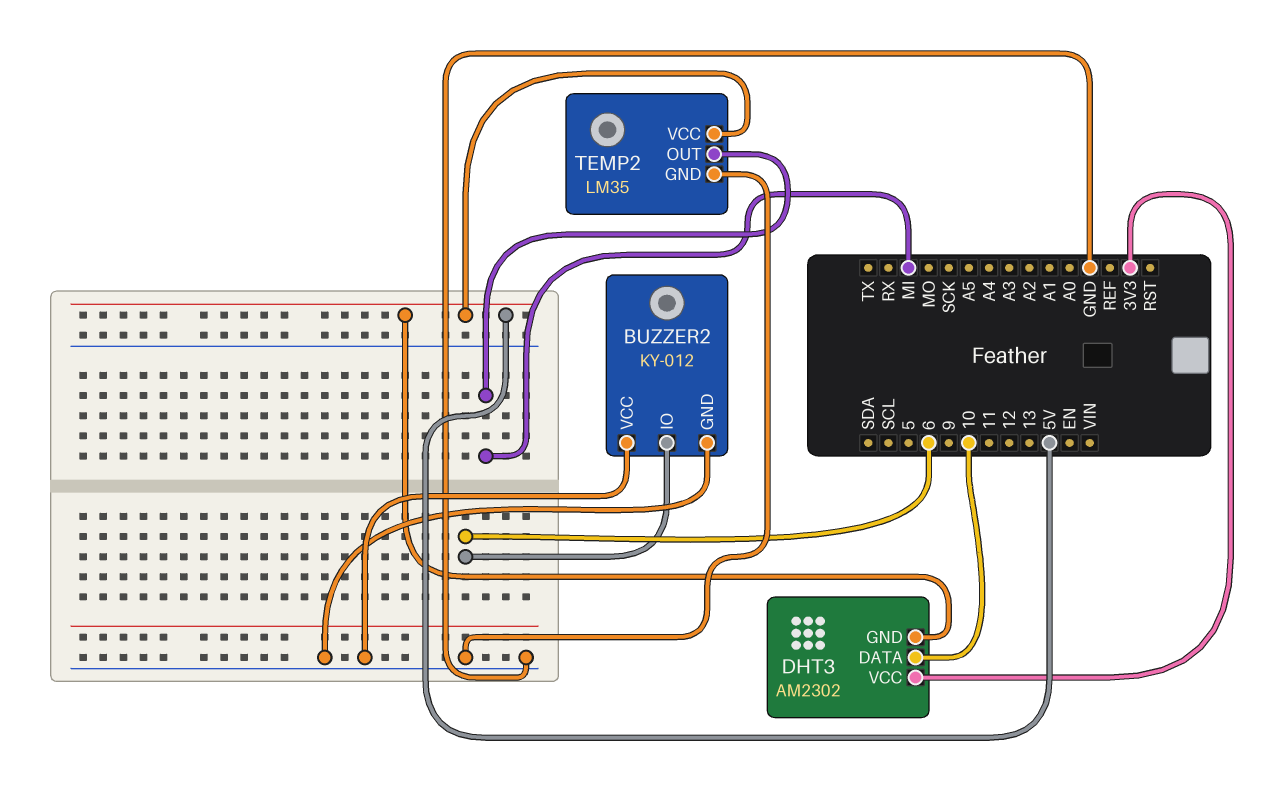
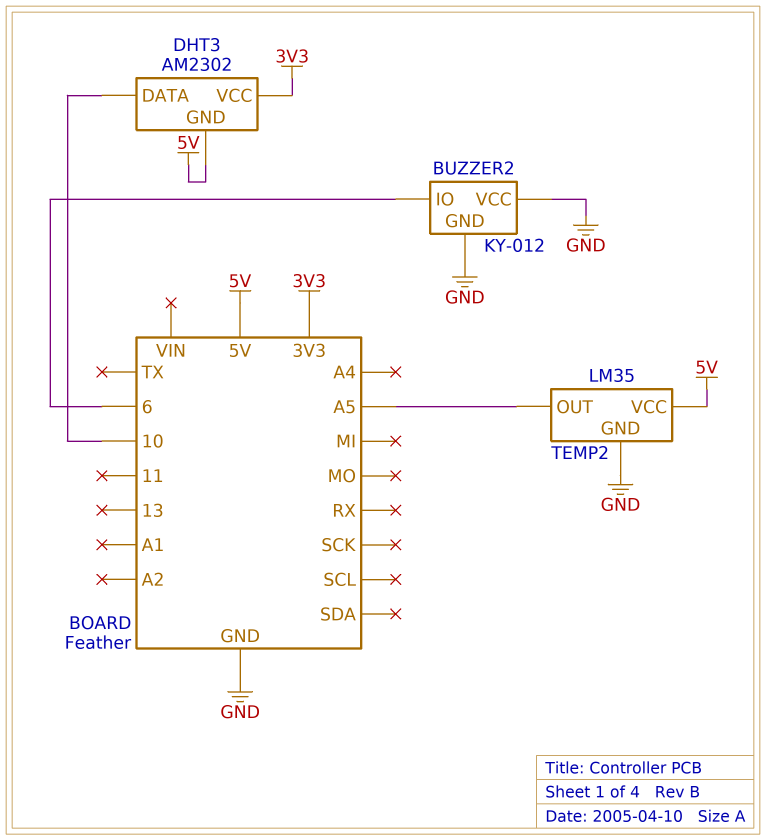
TEMP2 pin OUT: MI -> A5

